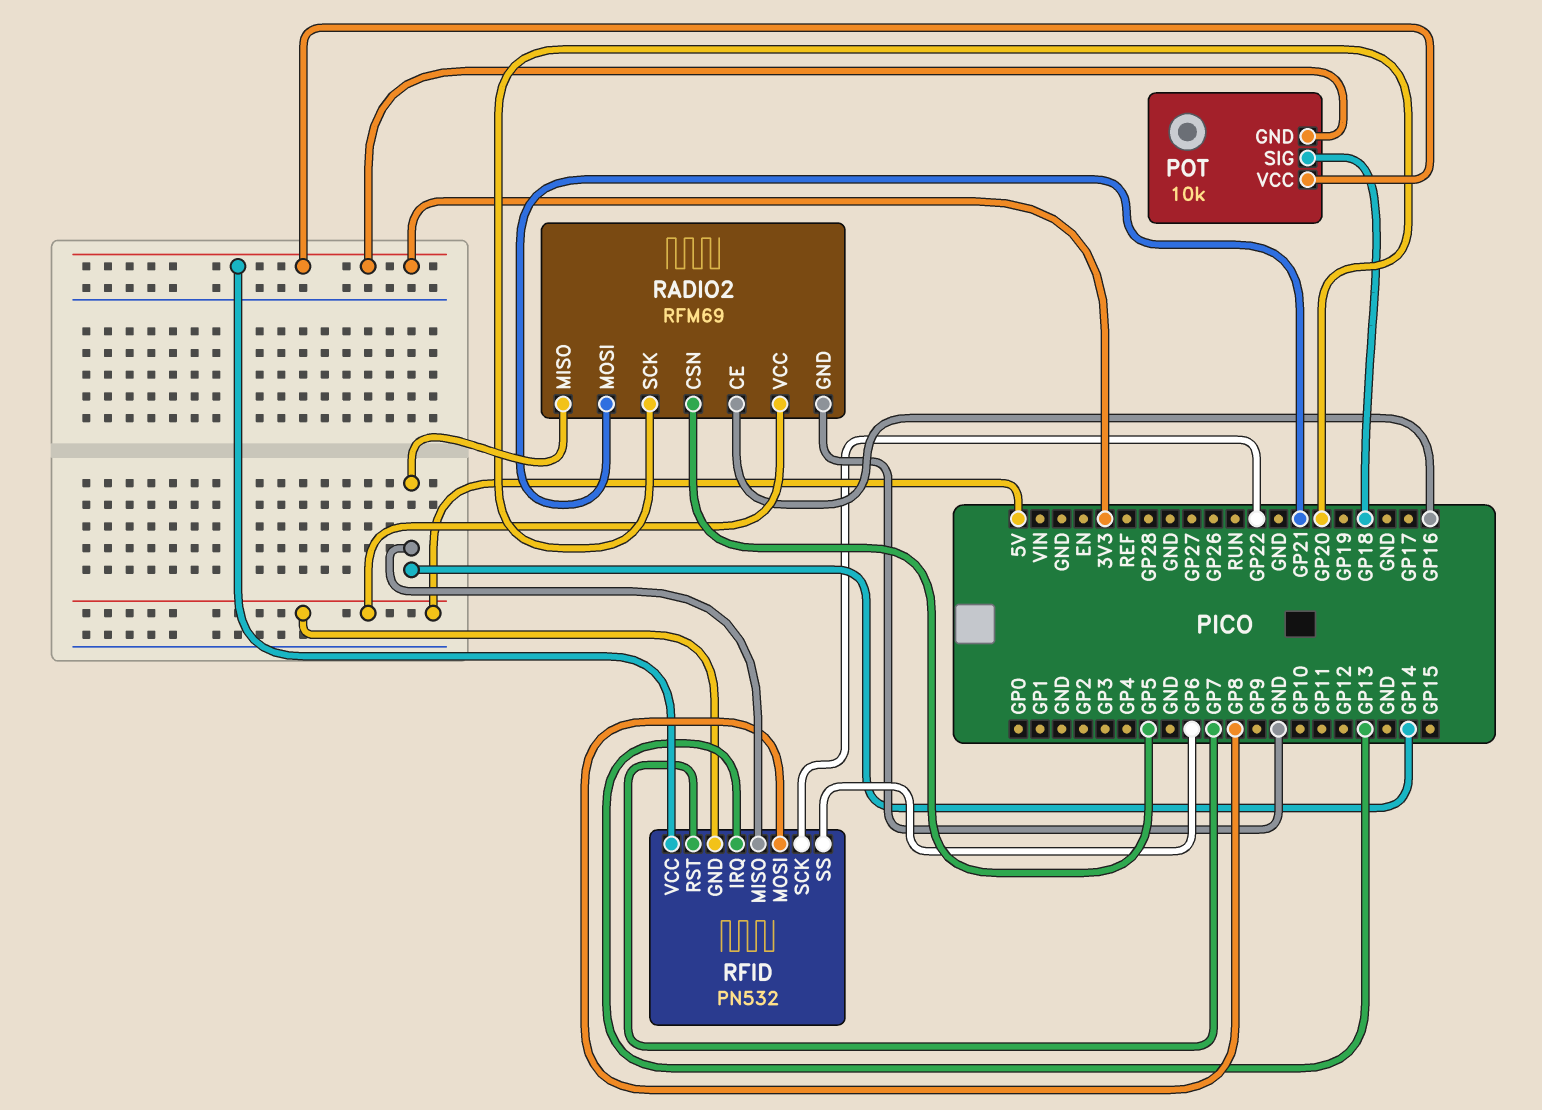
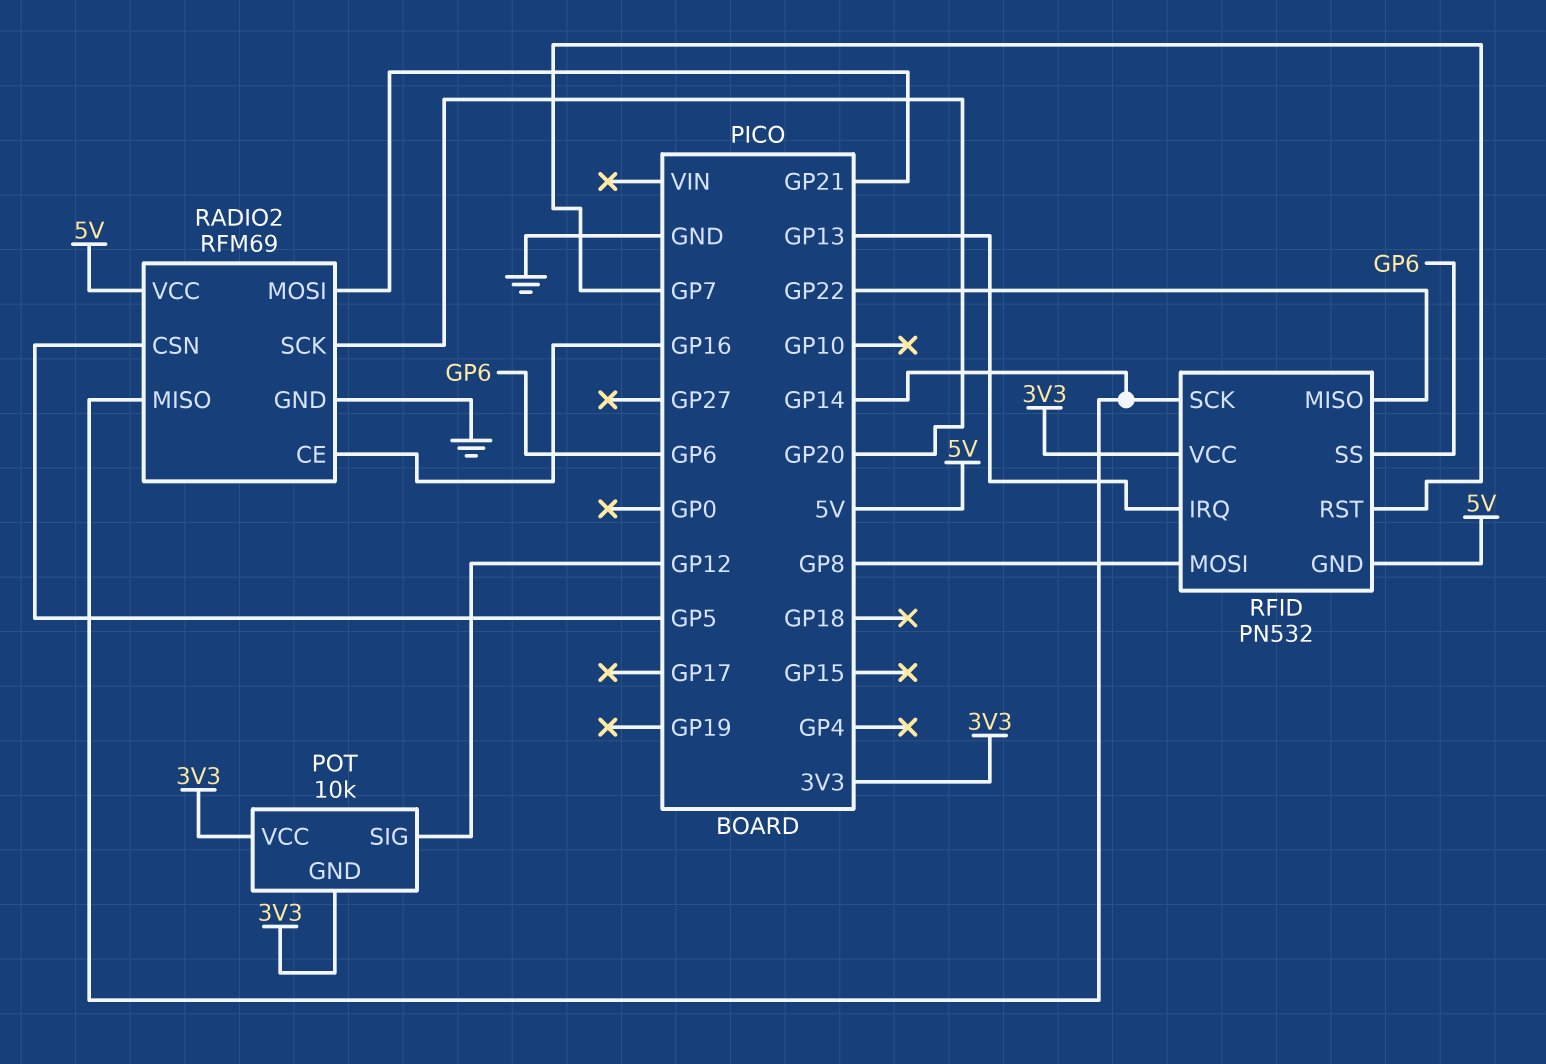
POT pin SIG: GP18 -> GP12
RFID pin MISO: GP14 -> GP22
RFID pin SCK: GP22 -> GP14

